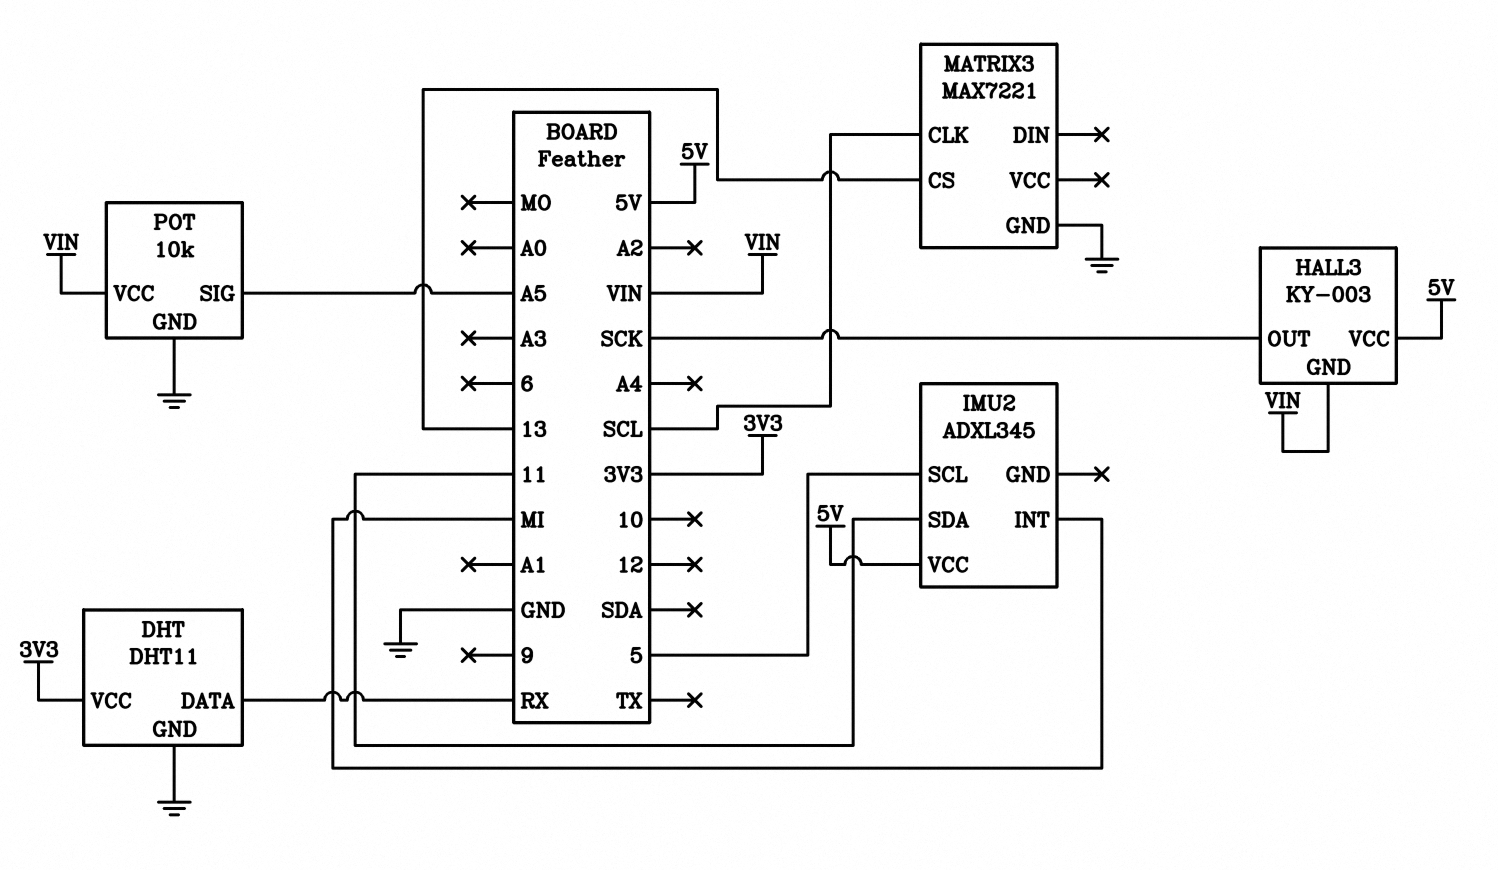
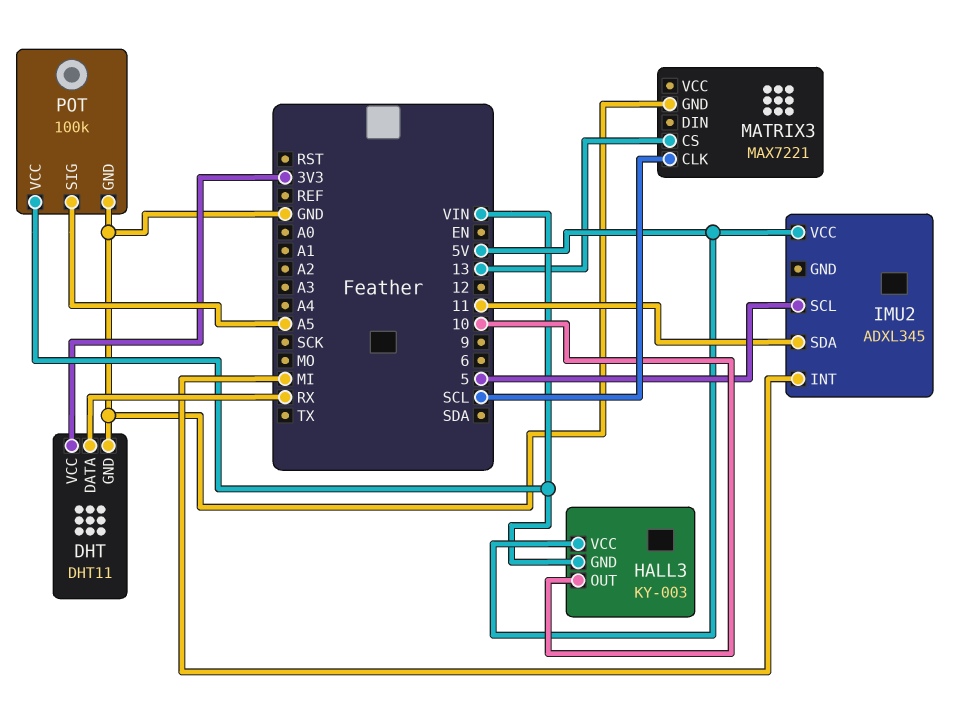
HALL3 pin OUT: SCK -> 10
POT: 10k -> 100k

